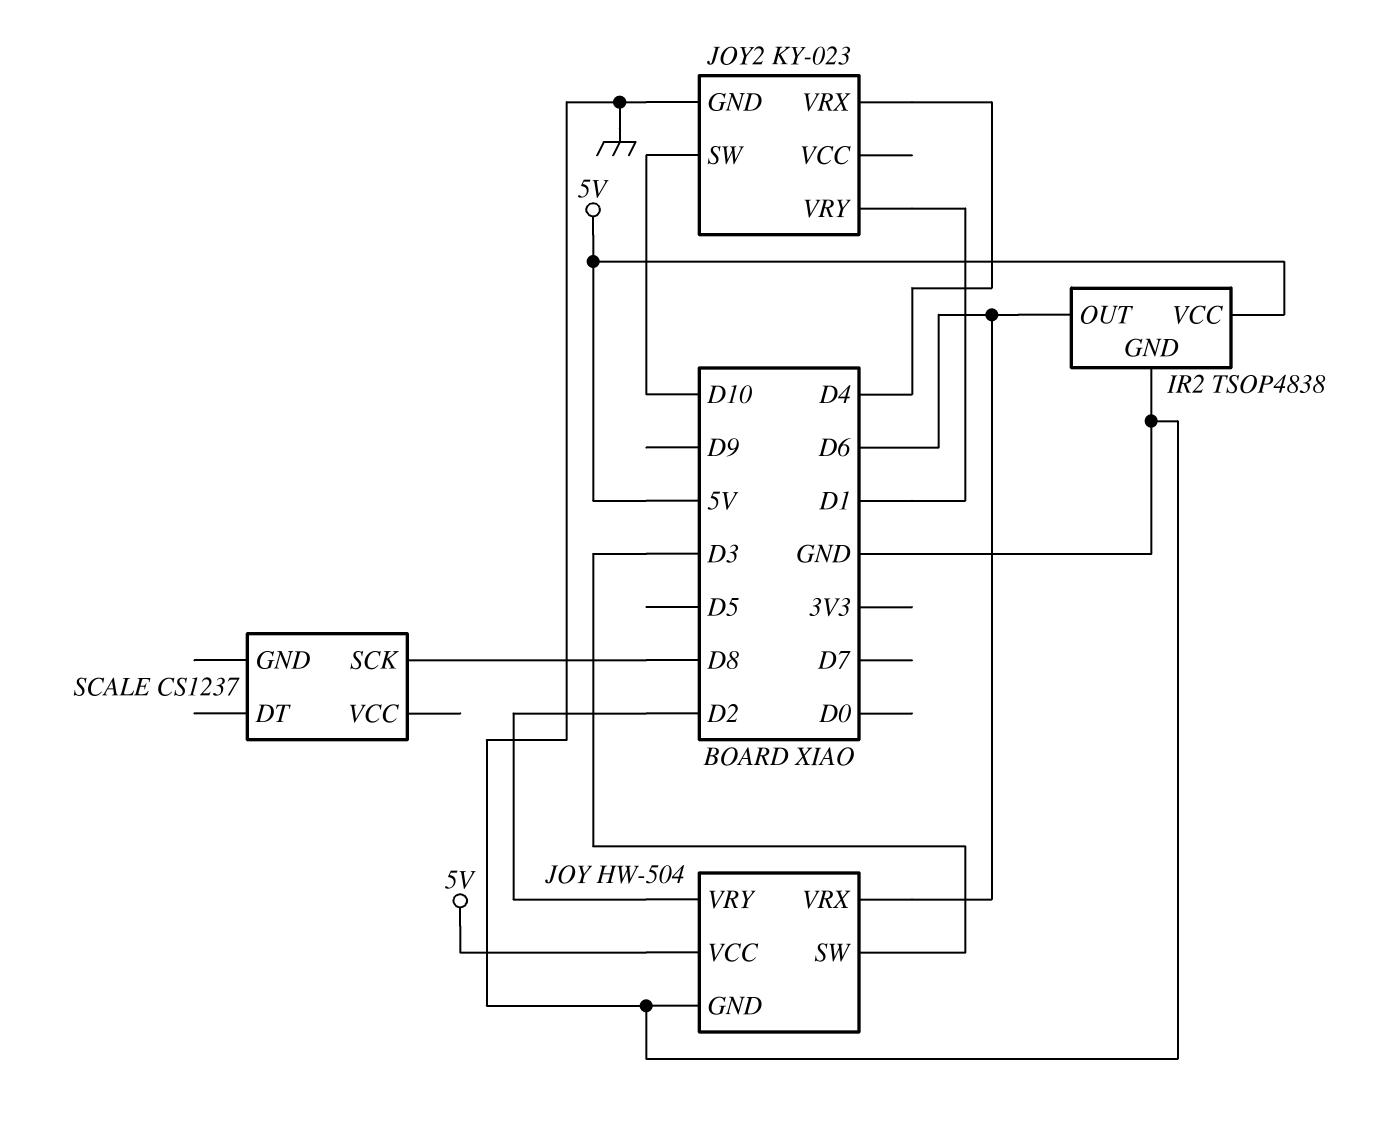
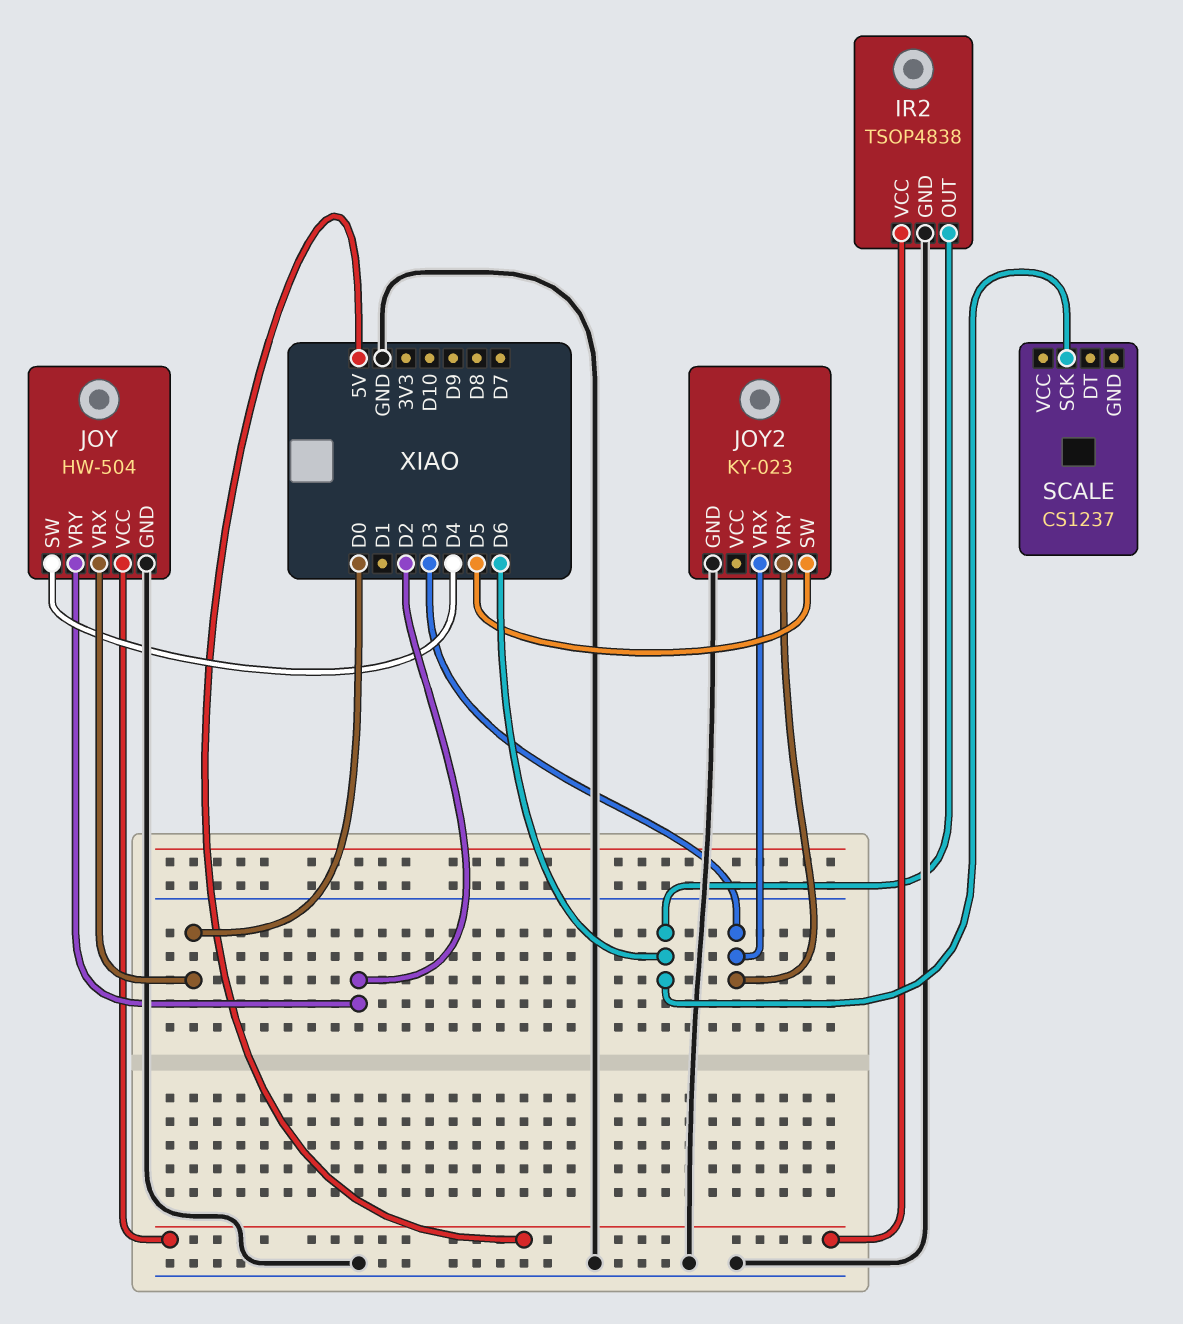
JOY pin SW: D3 -> D4
JOY pin VRX: D6 -> D0
JOY2 pin SW: D10 -> D5
JOY2 pin VRX: D4 -> D3
JOY2 pin VRY: D1 -> D3
SCALE pin SCK: D8 -> D6

